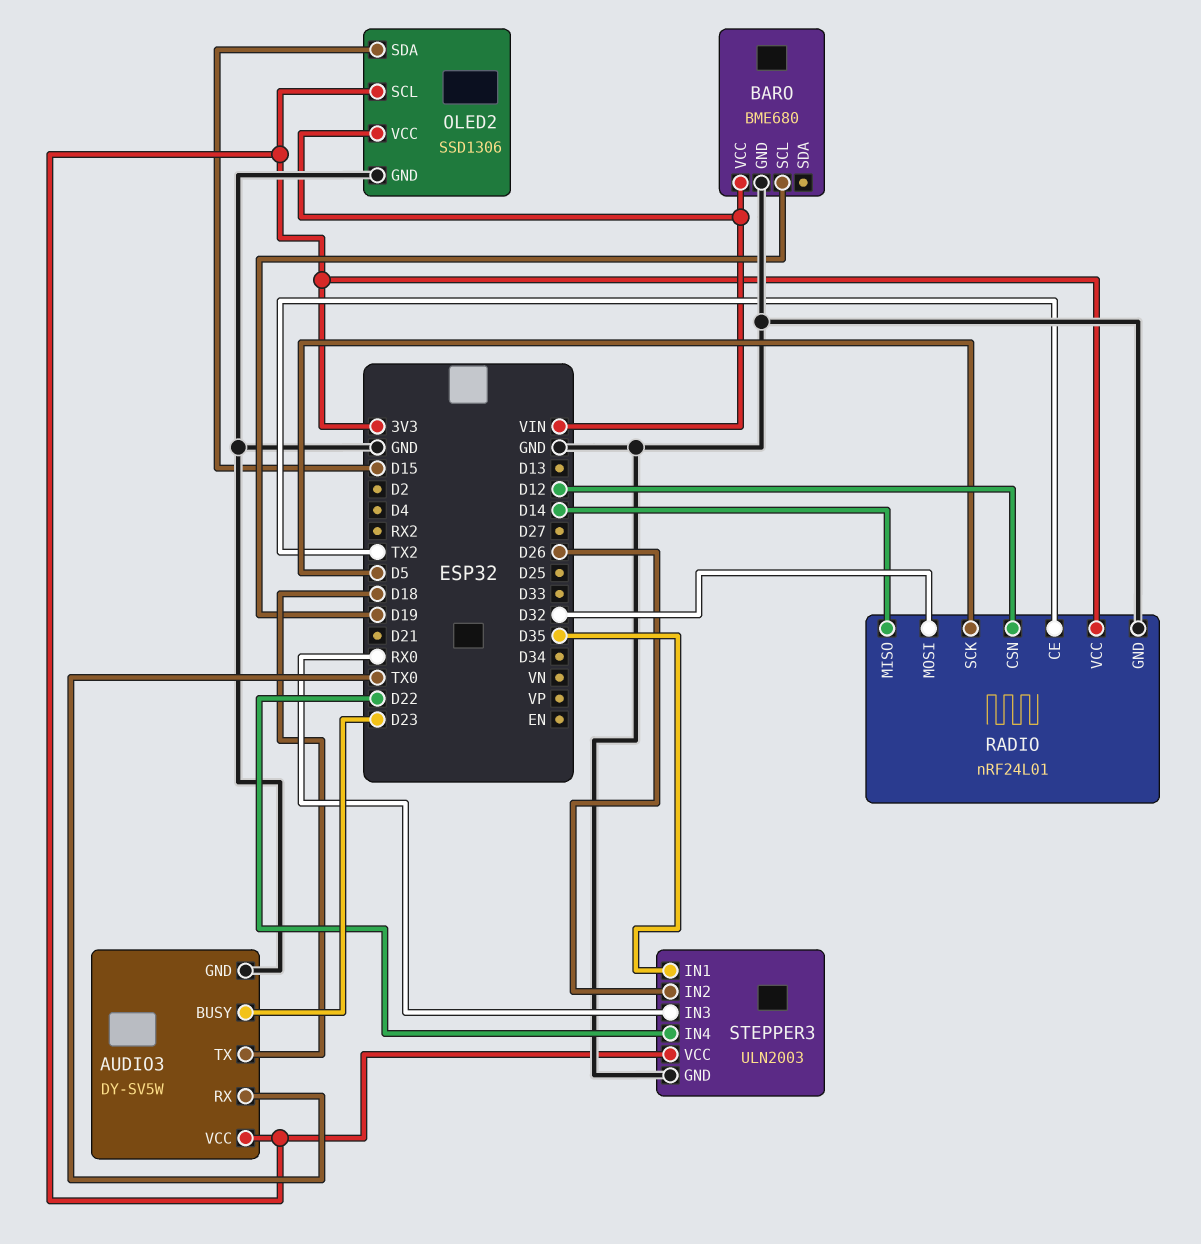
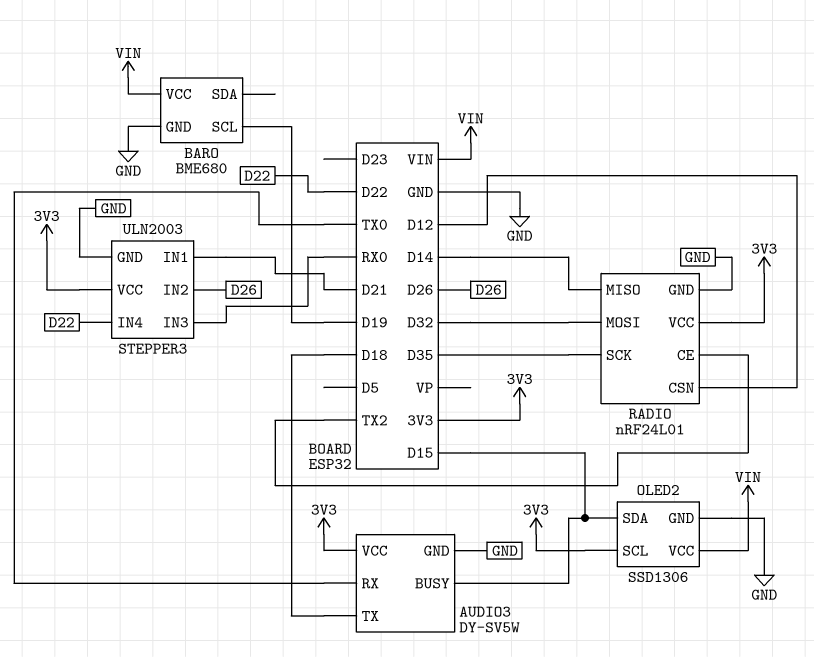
AUDIO3 pin BUSY: D23 -> D15
RADIO pin SCK: D5 -> D35
STEPPER3 pin IN1: D35 -> D21

